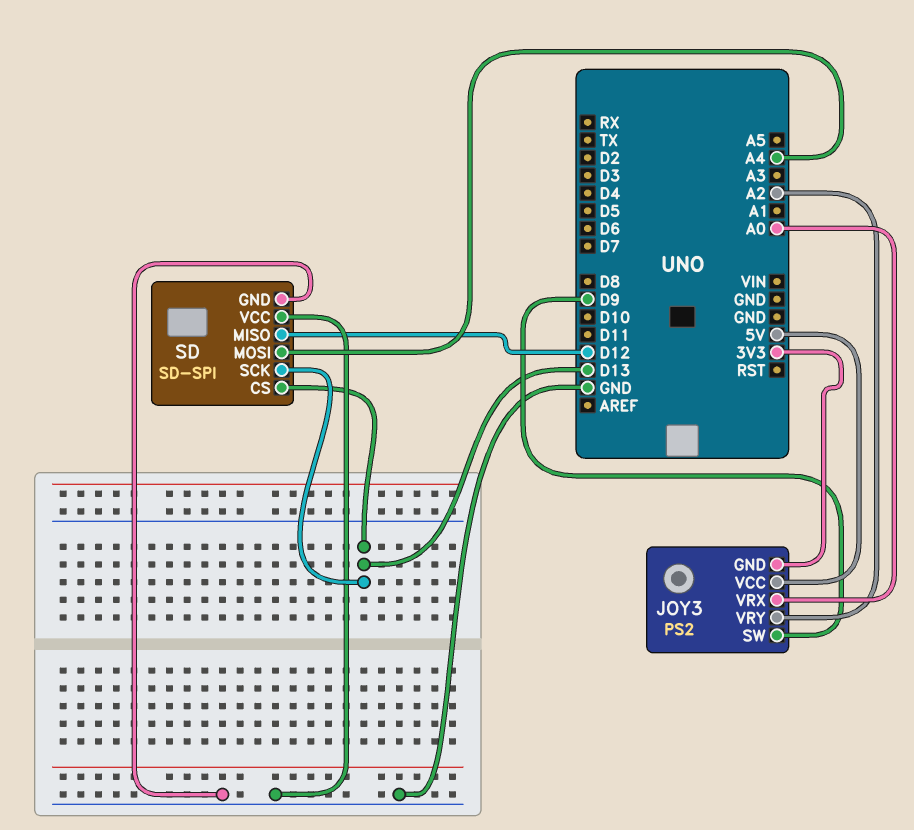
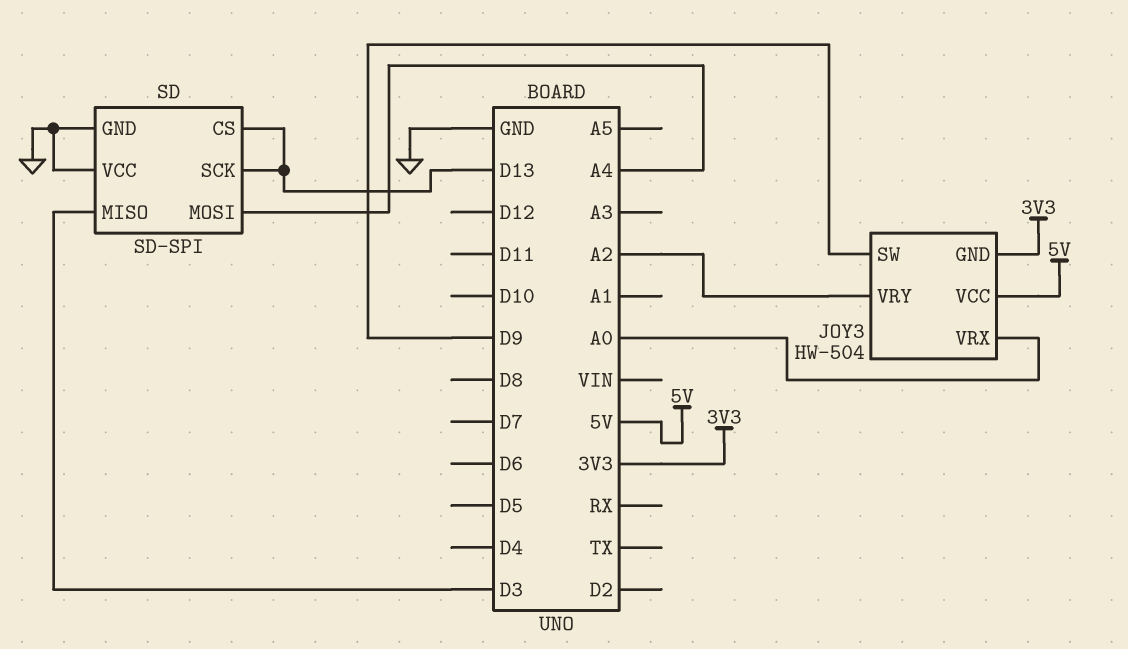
JOY3: PS2 -> HW-504
SD pin MISO: D12 -> D3

